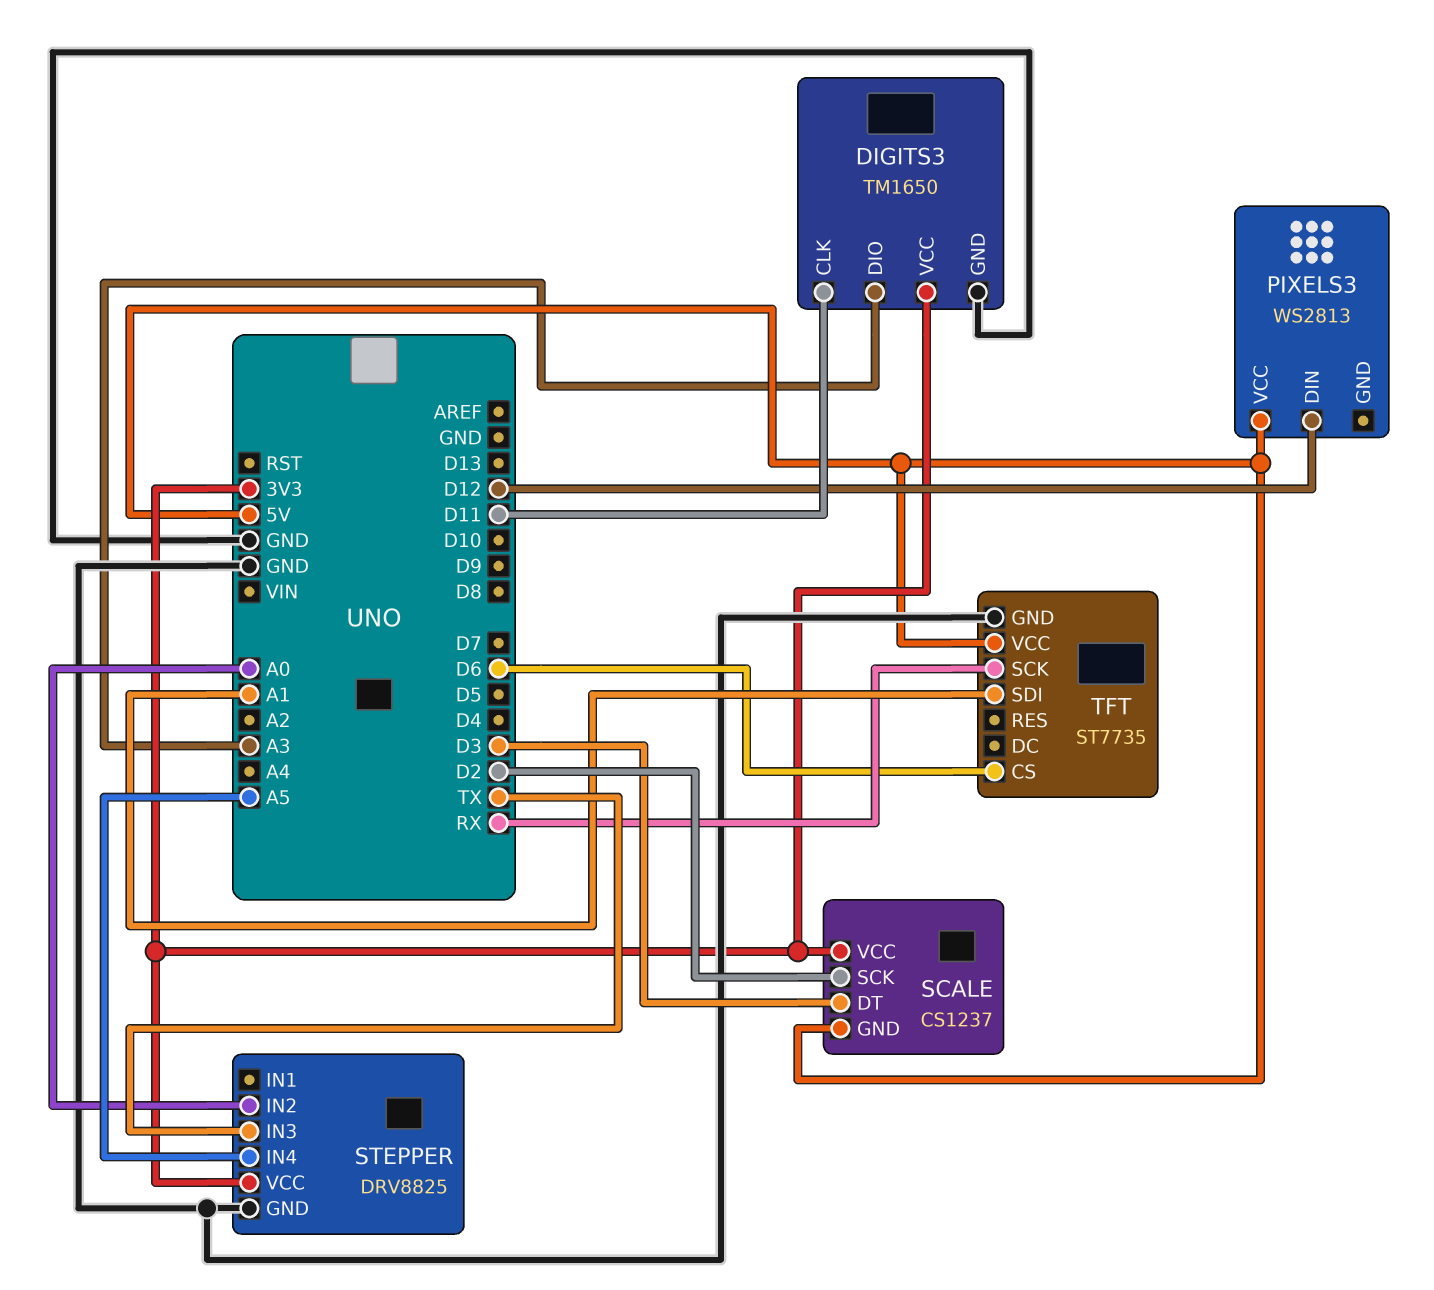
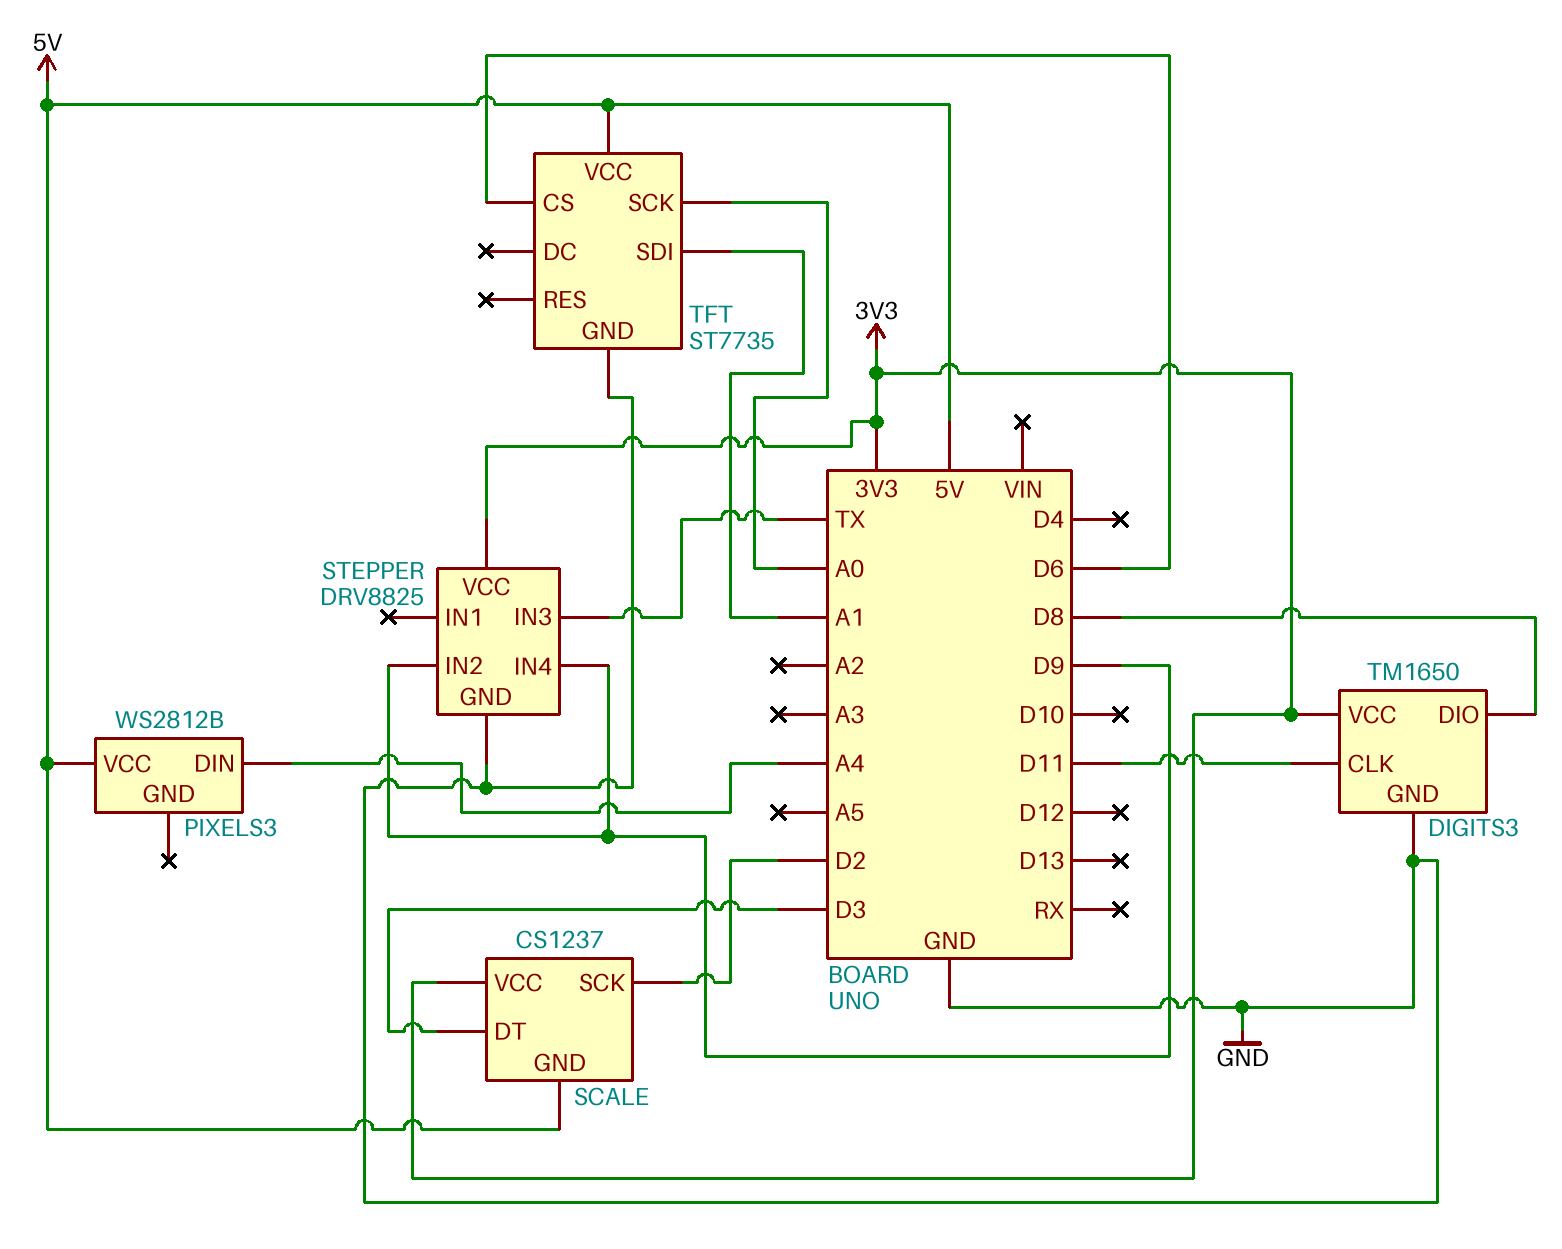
DIGITS3 pin DIO: A3 -> D8
PIXELS3: WS2813 -> WS2812B
PIXELS3 pin DIN: D12 -> A4
STEPPER pin IN2: A0 -> D9
STEPPER pin IN4: A5 -> D9
TFT pin SCK: RX -> A0

